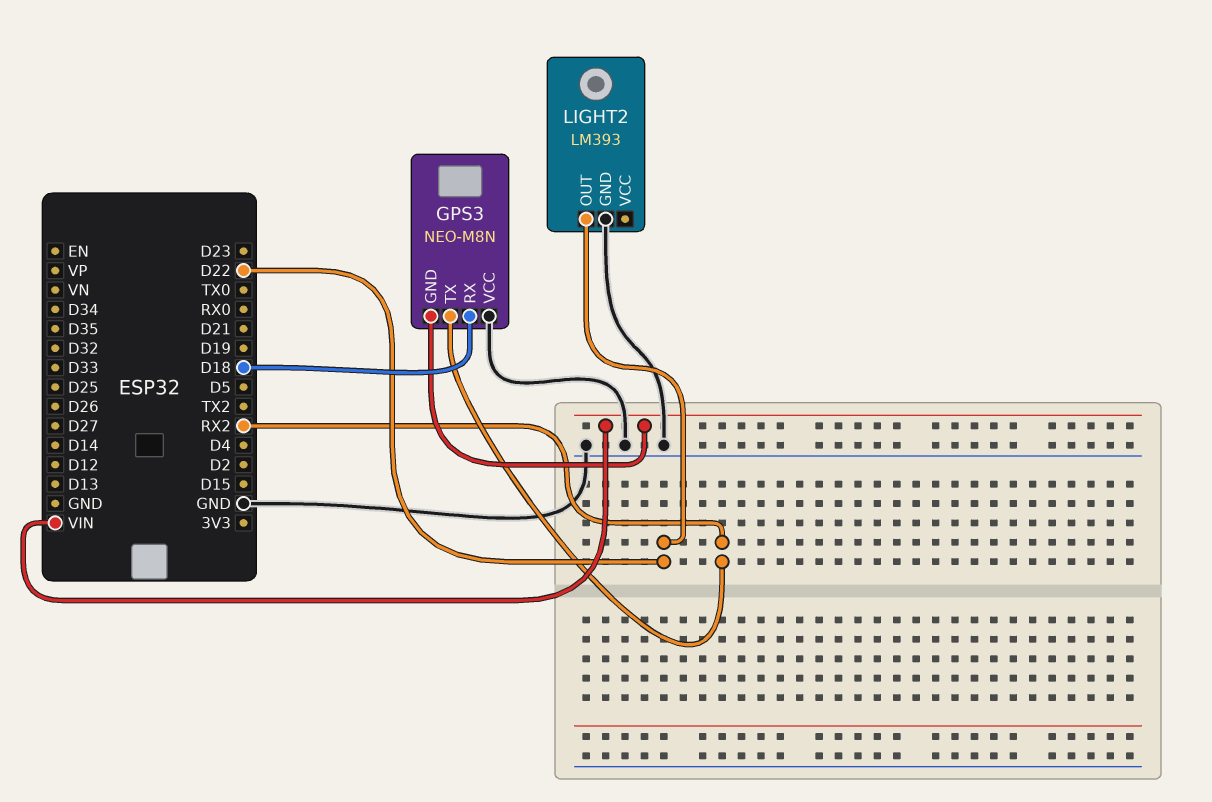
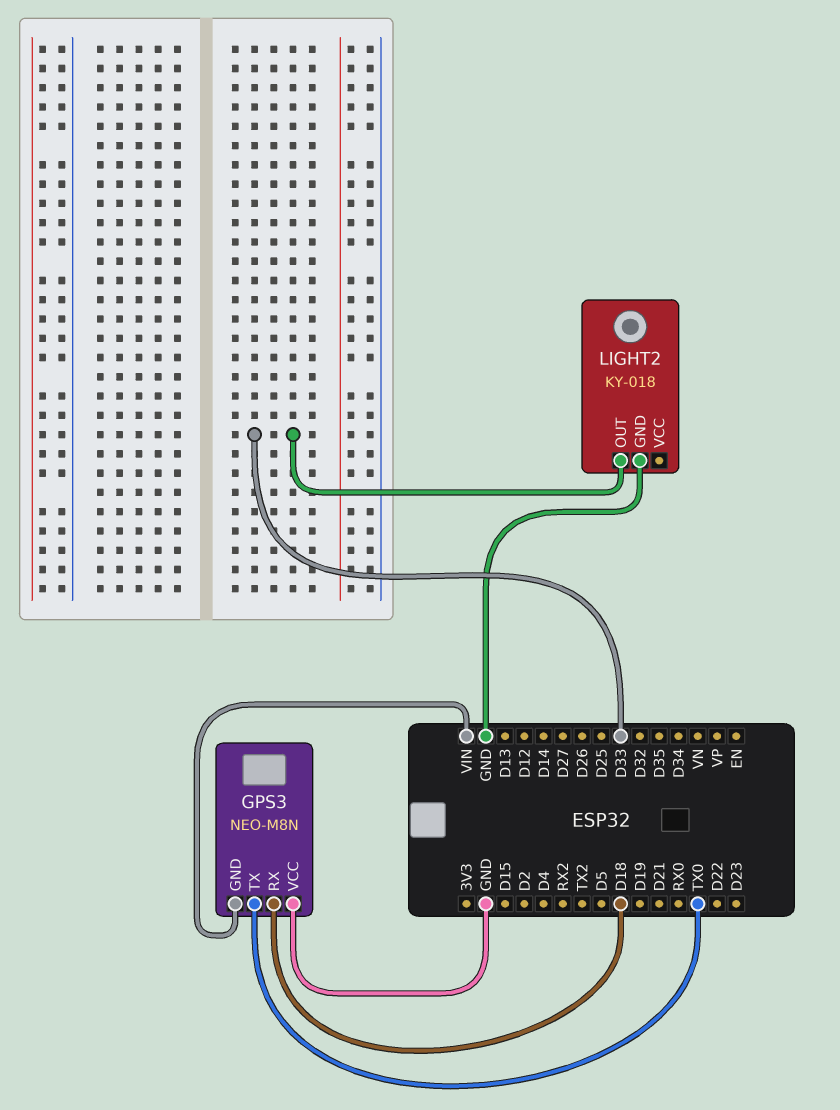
GPS3 pin TX: RX2 -> TX0
LIGHT2: LM393 -> KY-018
LIGHT2 pin OUT: D22 -> D33

